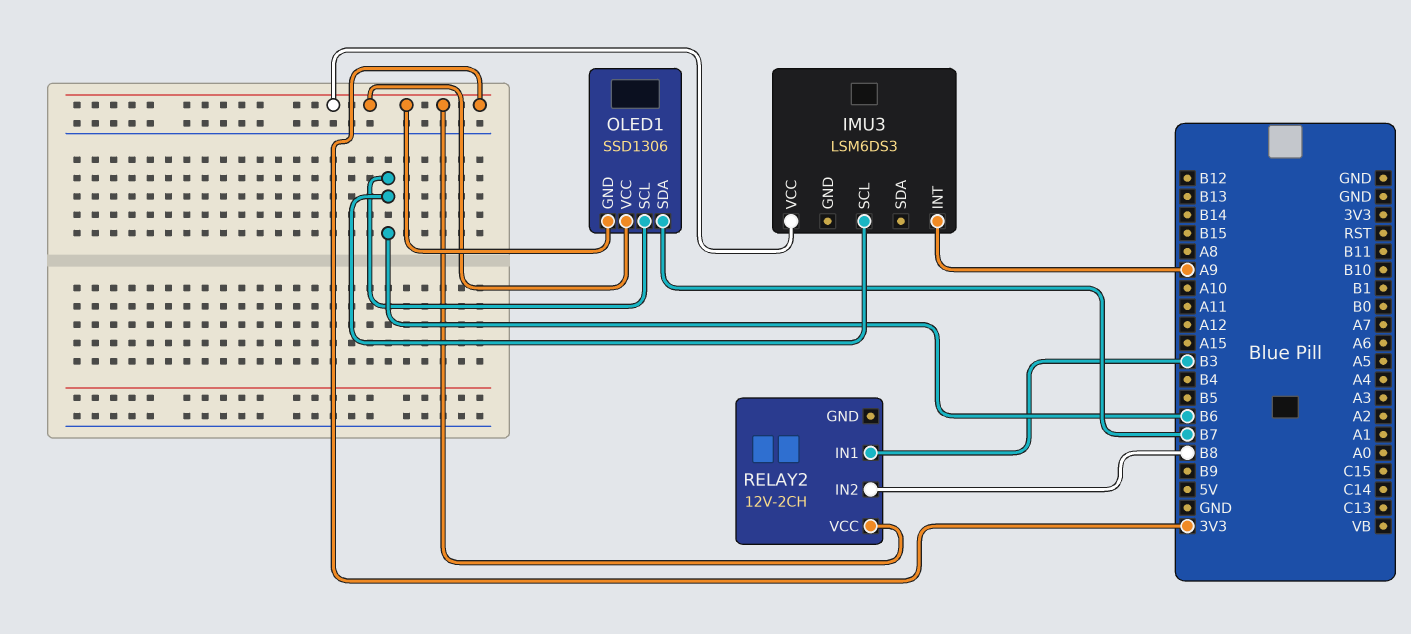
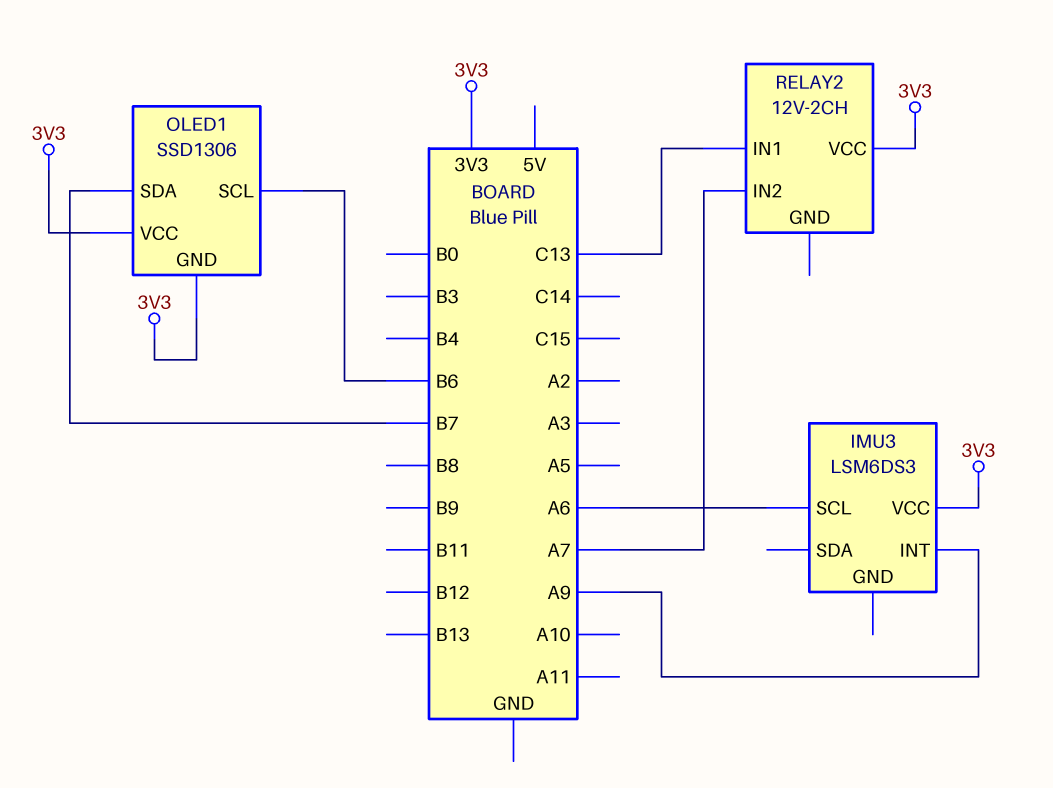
IMU3 pin SCL: B6 -> A6
RELAY2 pin IN1: B3 -> C13
RELAY2 pin IN2: B8 -> A7

